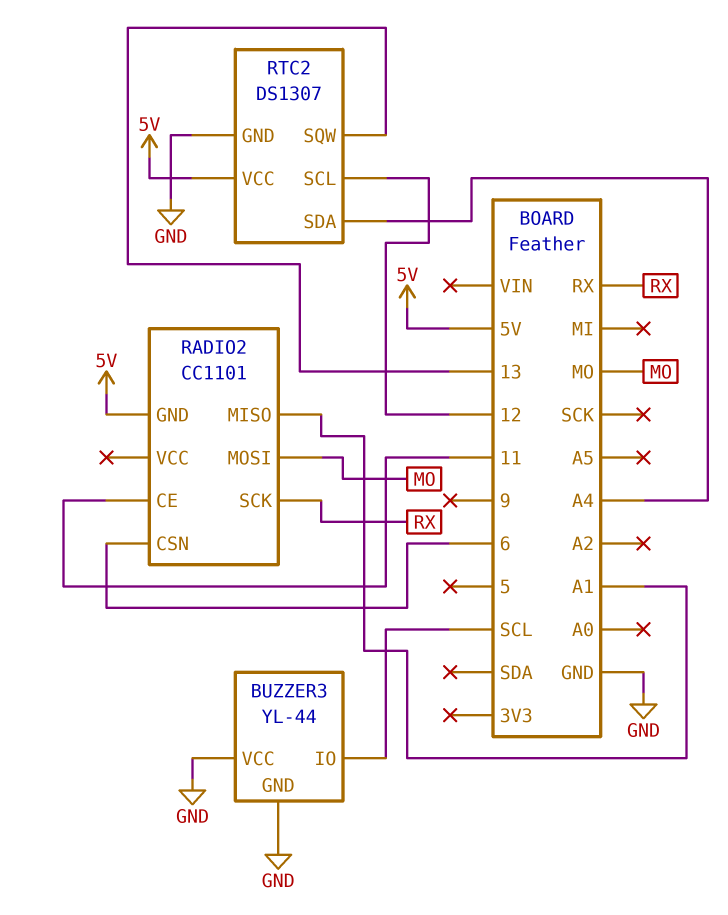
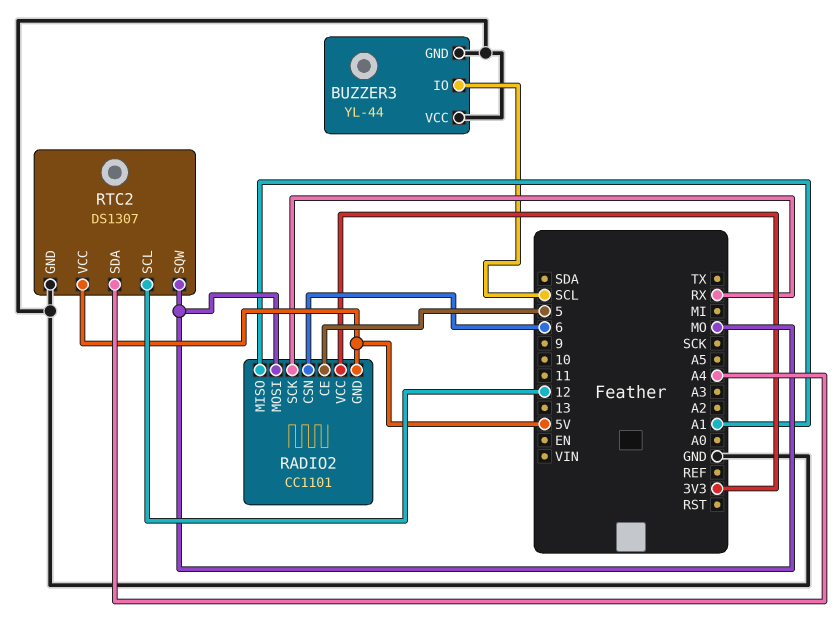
RADIO2 pin CE: 11 -> 5
RADIO2 pin VCC: none -> 3V3
RTC2 pin SQW: 13 -> MO

